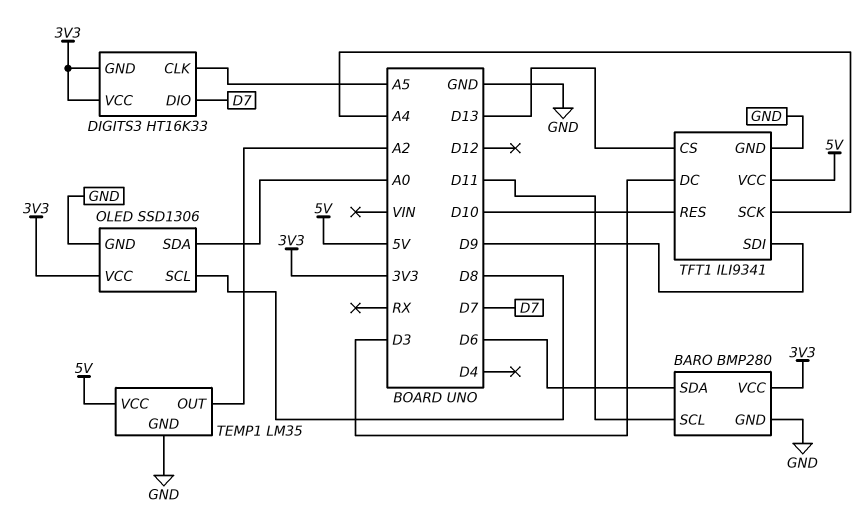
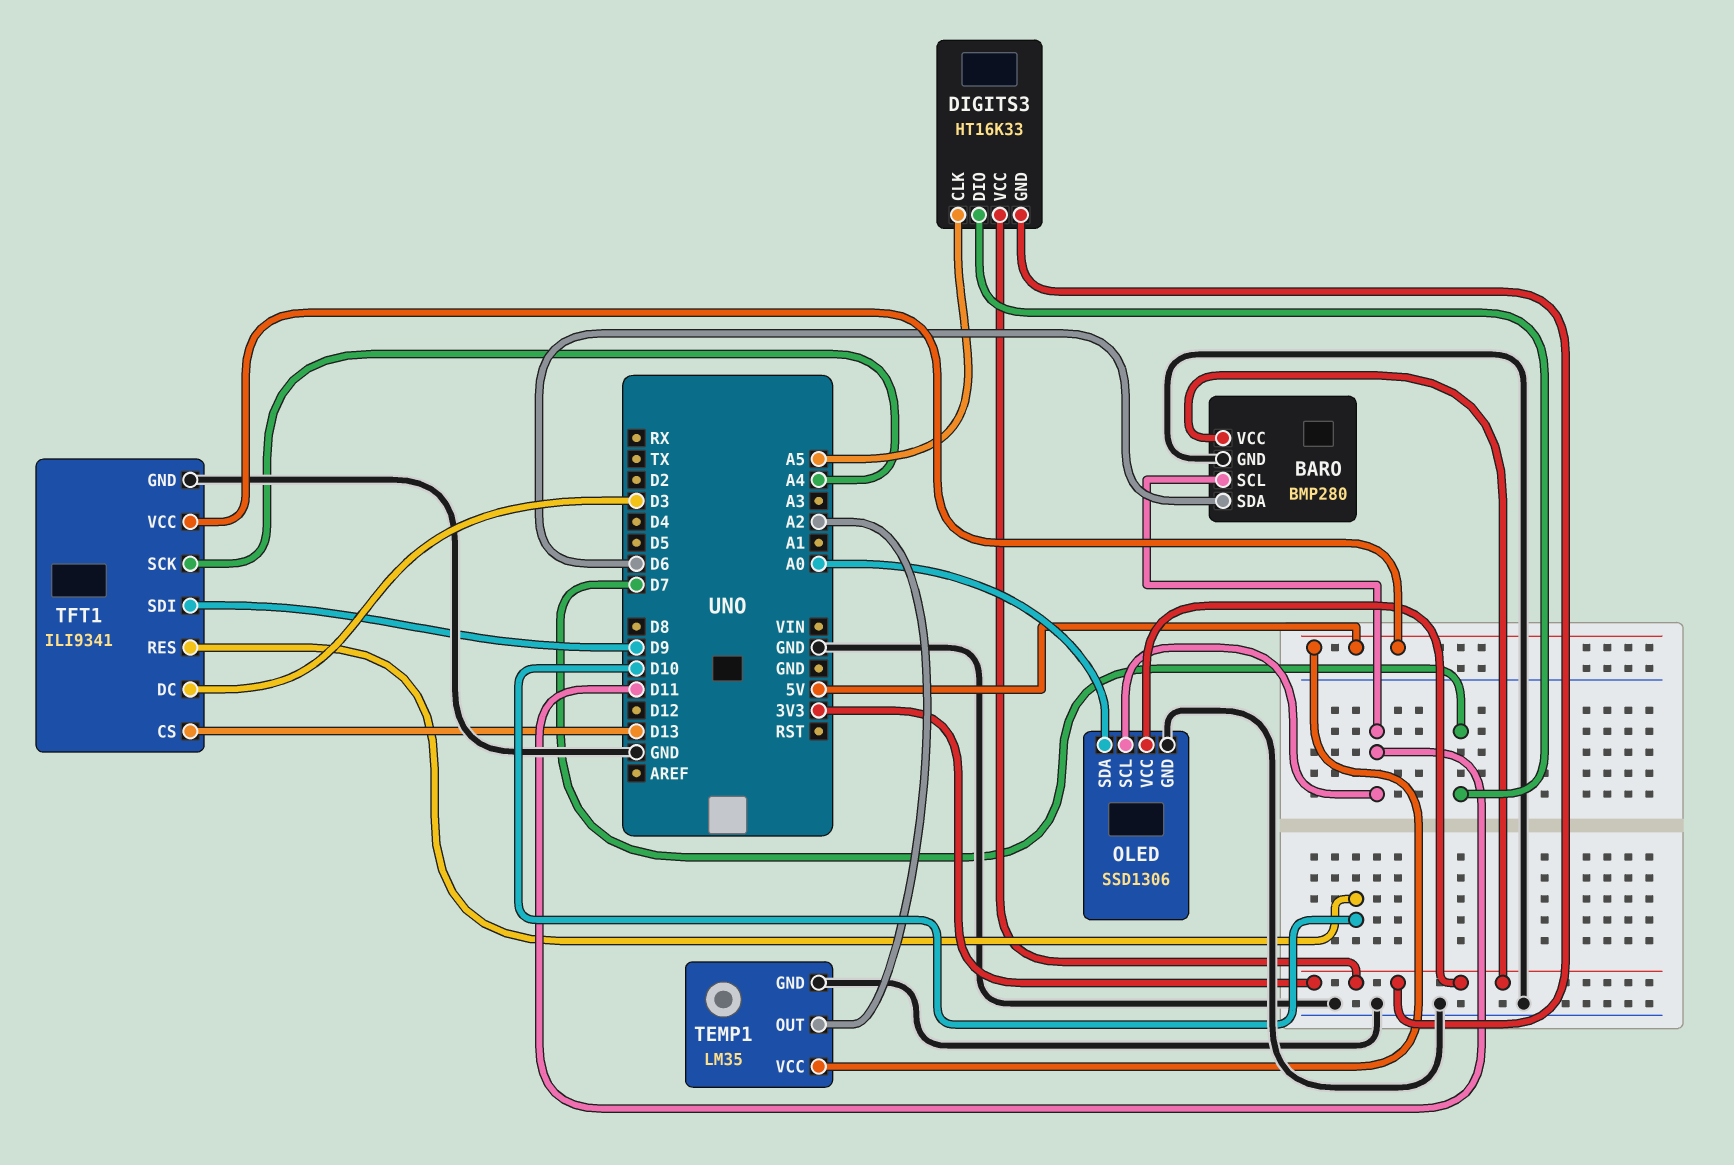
OLED pin SCL: D8 -> D11

